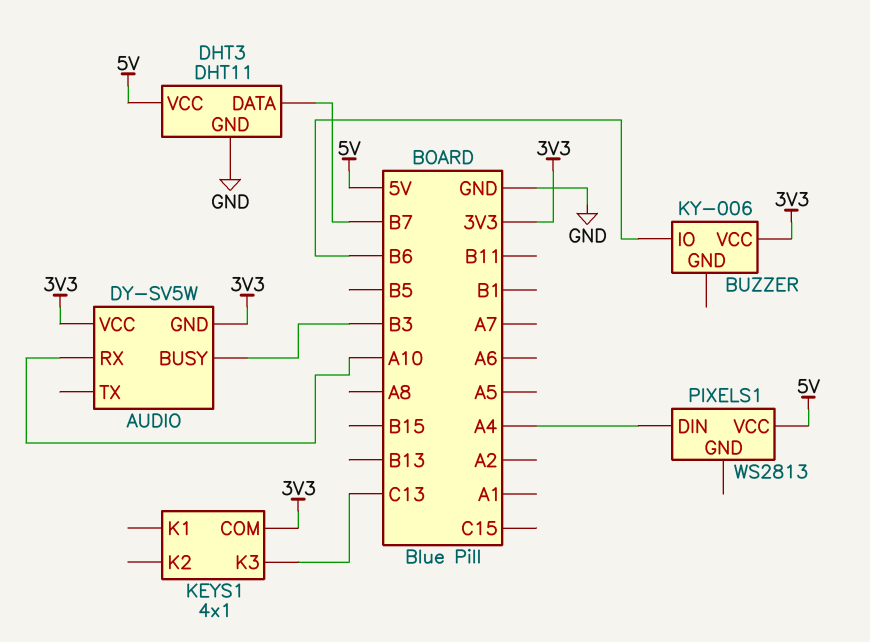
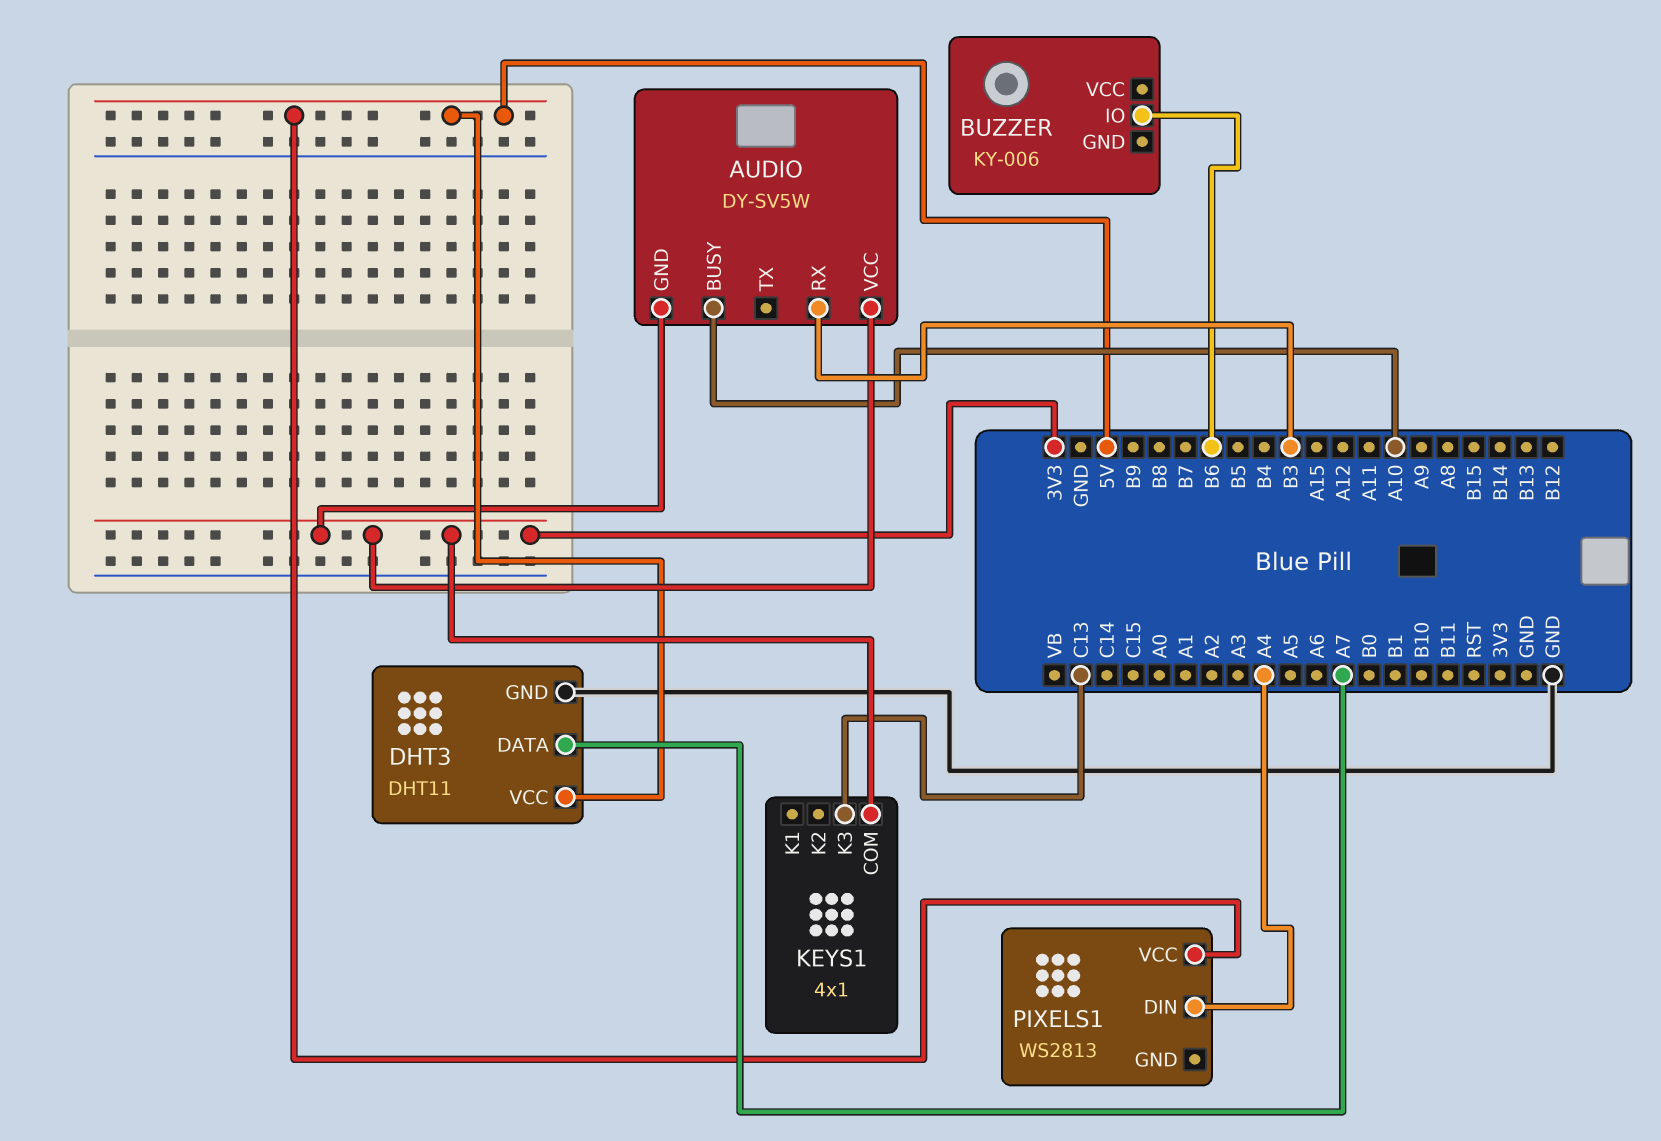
AUDIO pin BUSY: B3 -> A10
AUDIO pin RX: A10 -> B3
BUZZER pin VCC: 3V3 -> none
DHT3 pin DATA: B7 -> A7

